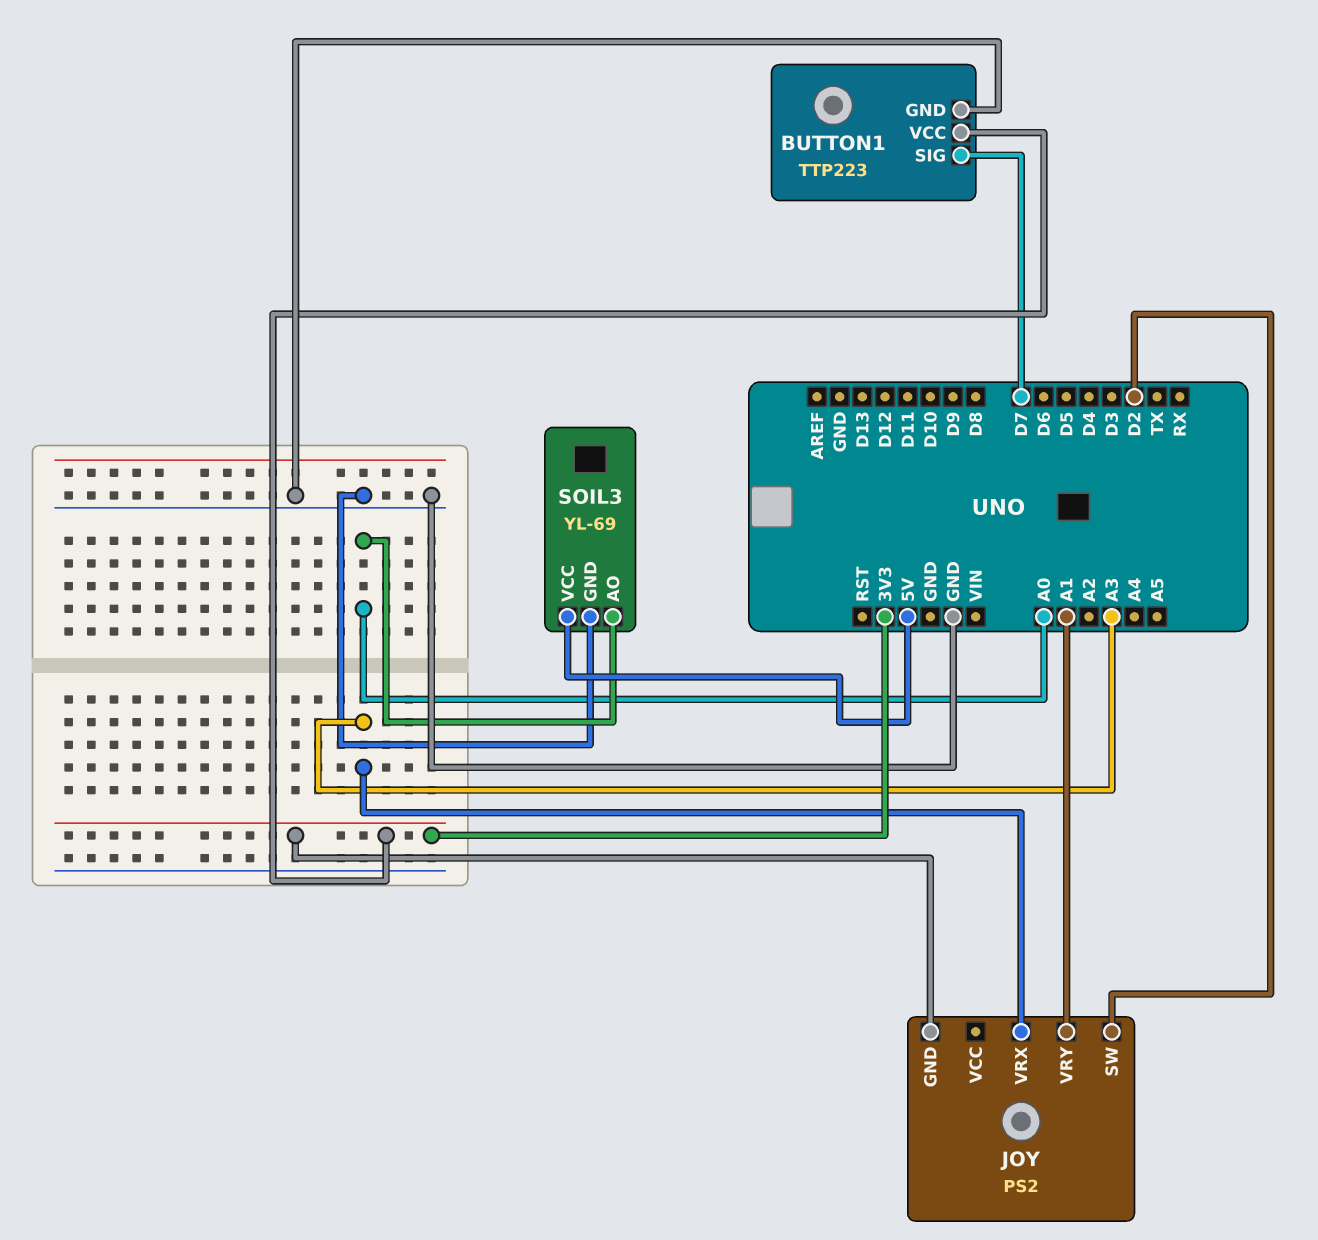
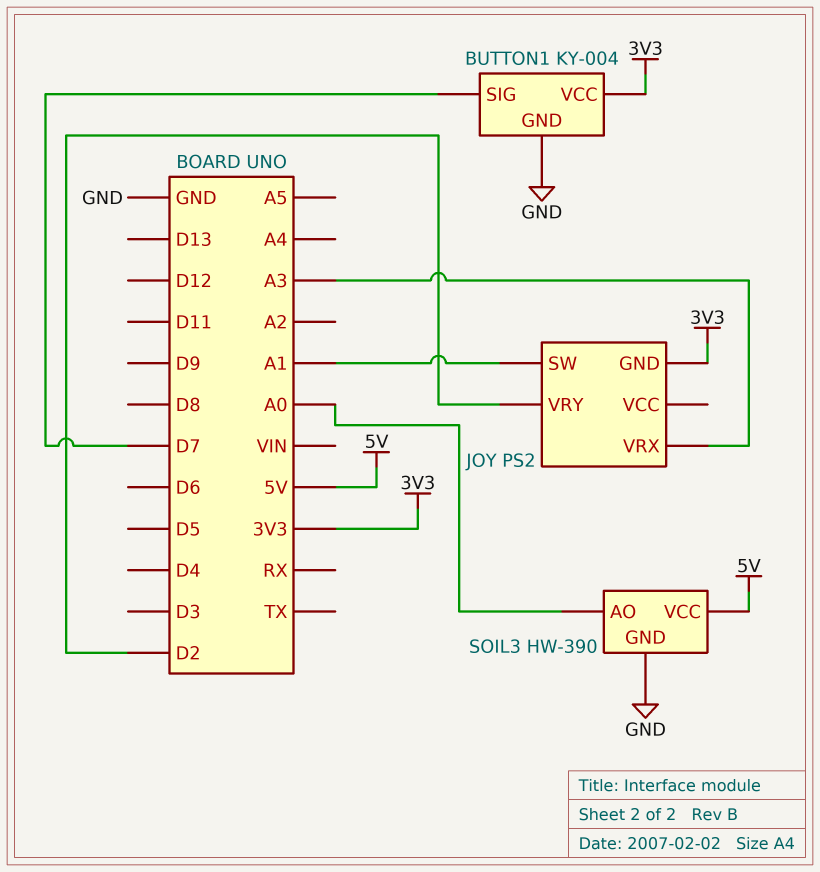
BUTTON1: TTP223 -> KY-004
JOY pin SW: D2 -> A1
JOY pin VRY: A1 -> D2
SOIL3: YL-69 -> HW-390

